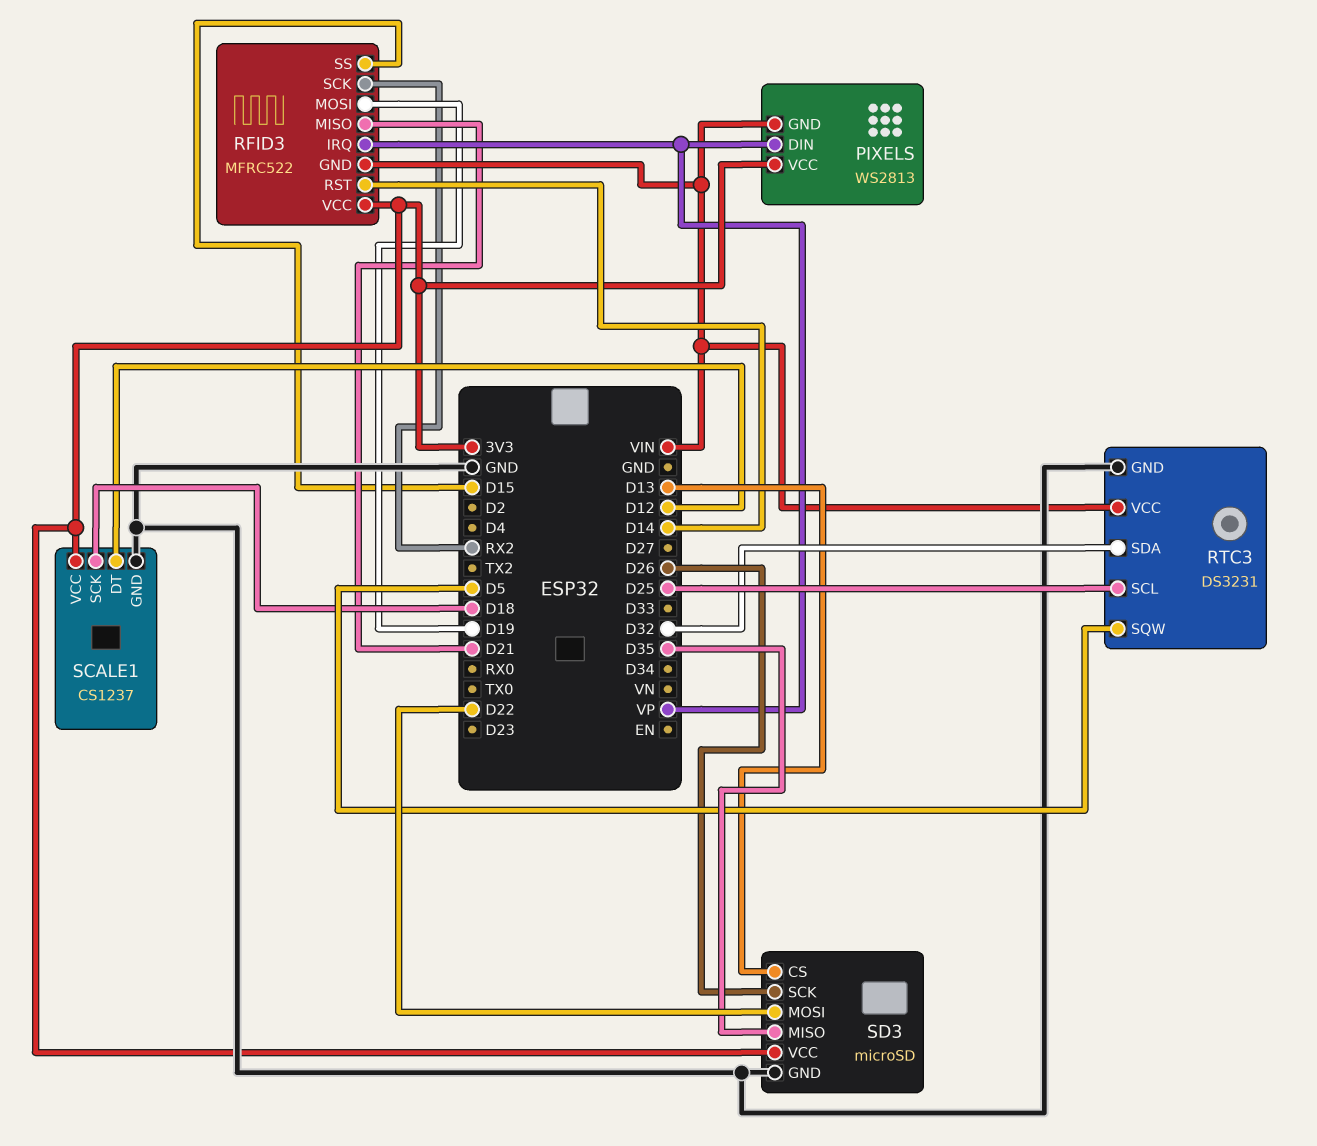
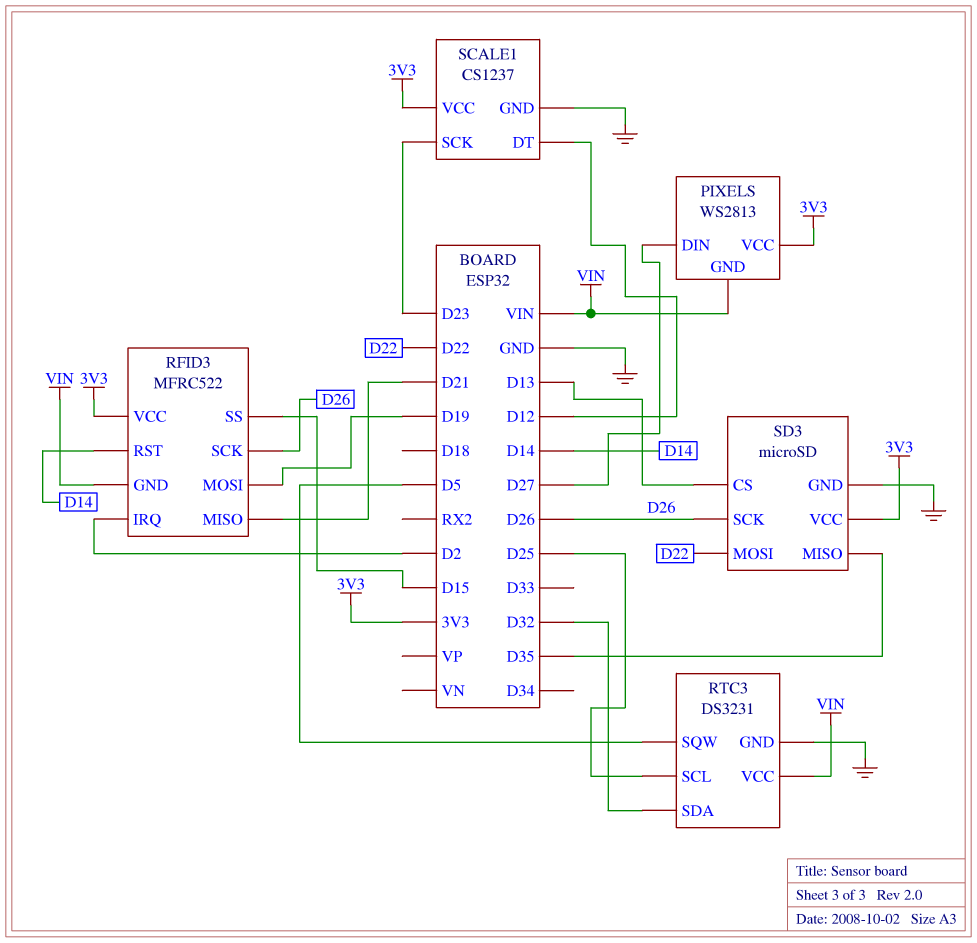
PIXELS pin DIN: VP -> D27
RFID3 pin IRQ: VP -> D2
RFID3 pin SCK: RX2 -> D26
SCALE1 pin SCK: D18 -> D23

